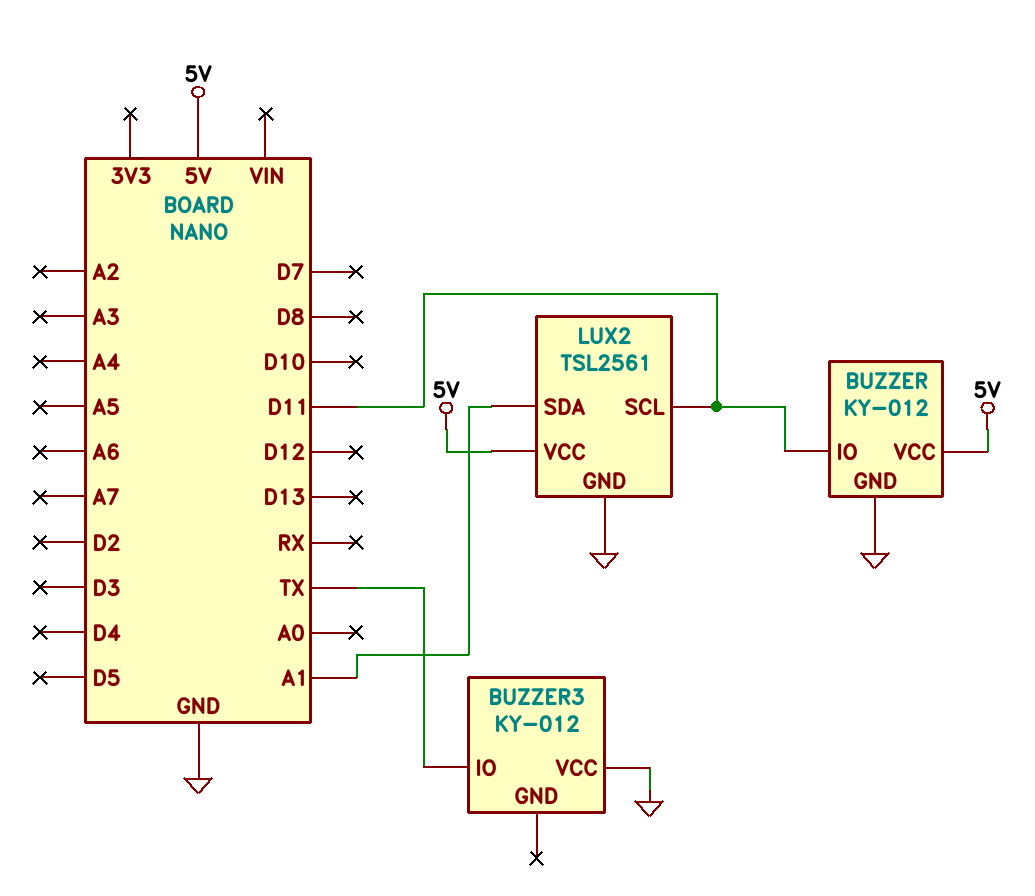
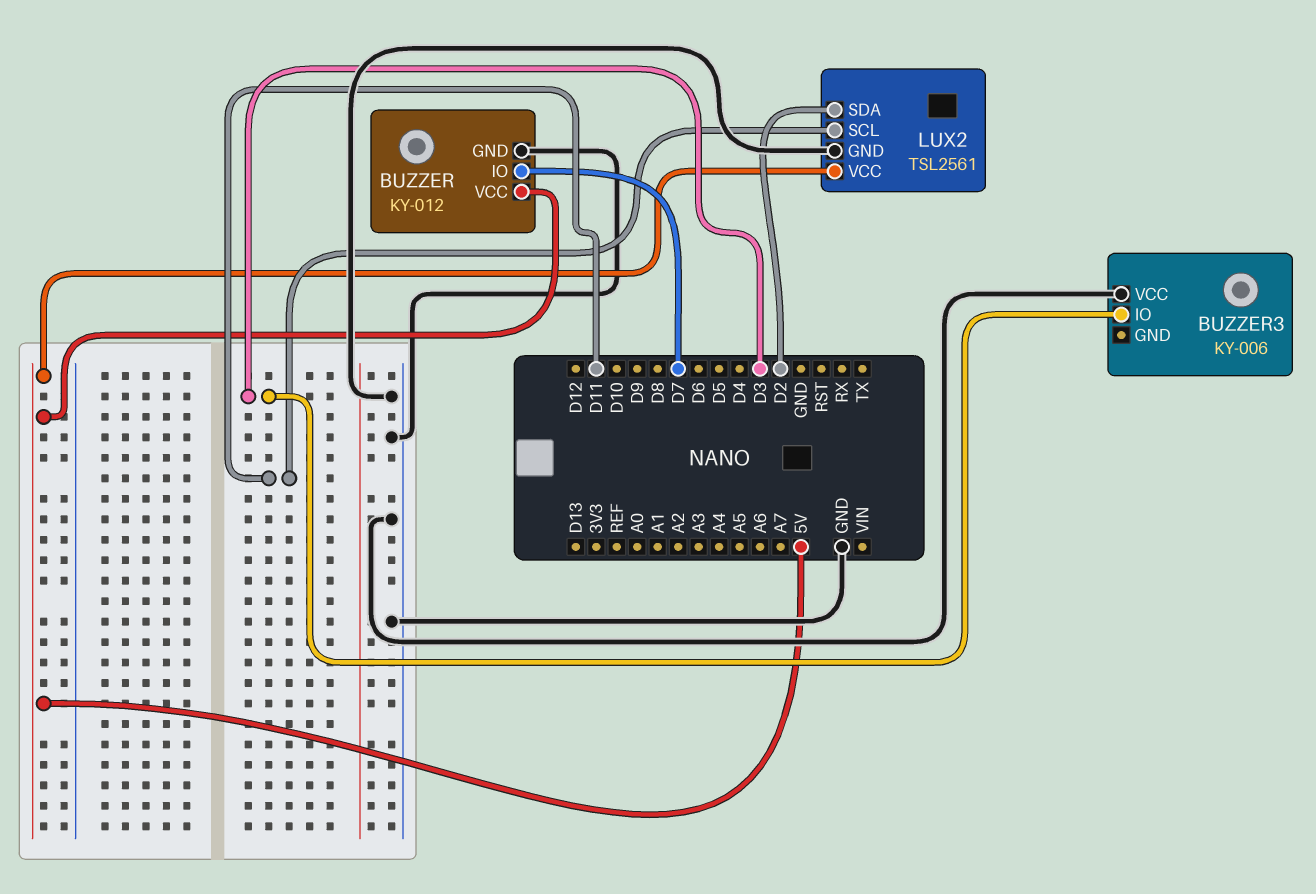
BUZZER pin IO: D11 -> D7
BUZZER3: KY-012 -> KY-006
BUZZER3 pin IO: TX -> D3
LUX2 pin SDA: A1 -> D2

